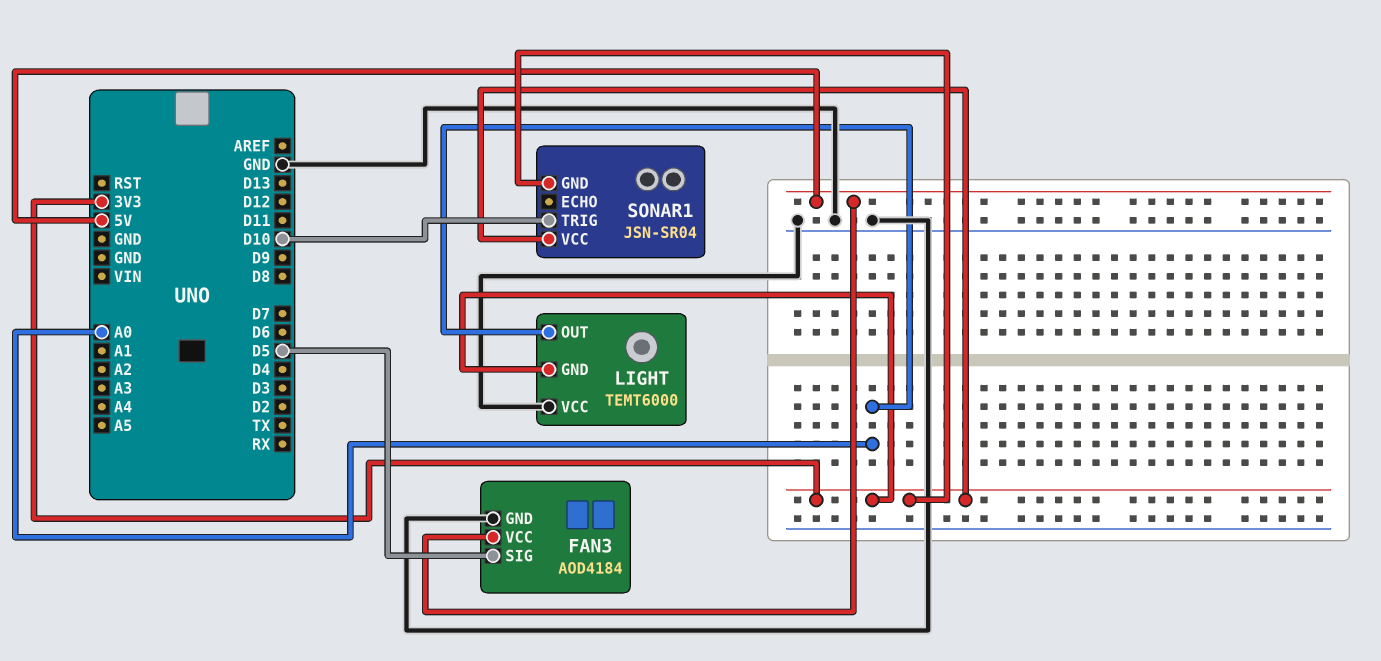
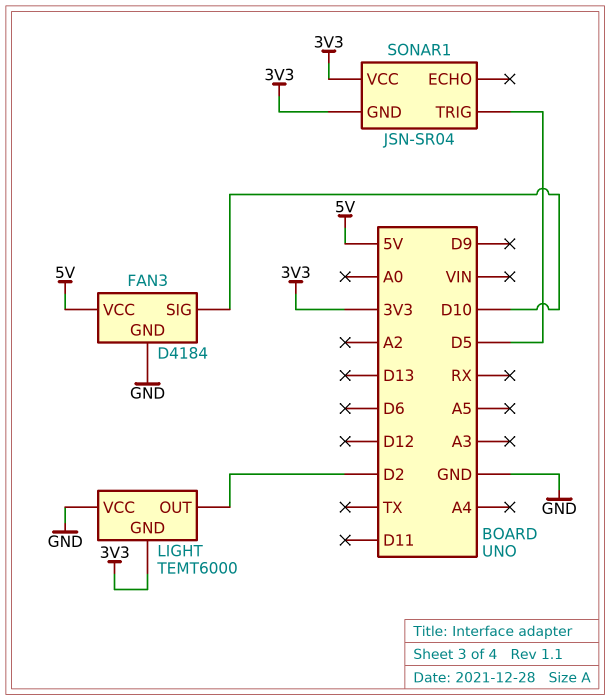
FAN3: AOD4184 -> D4184
FAN3 pin SIG: D5 -> D10
LIGHT pin OUT: A0 -> D2
SONAR1 pin TRIG: D10 -> D5

